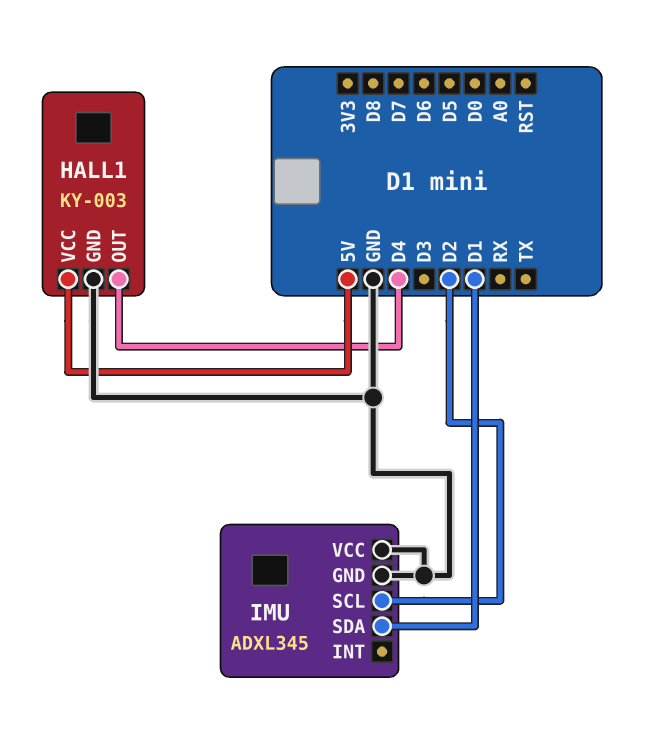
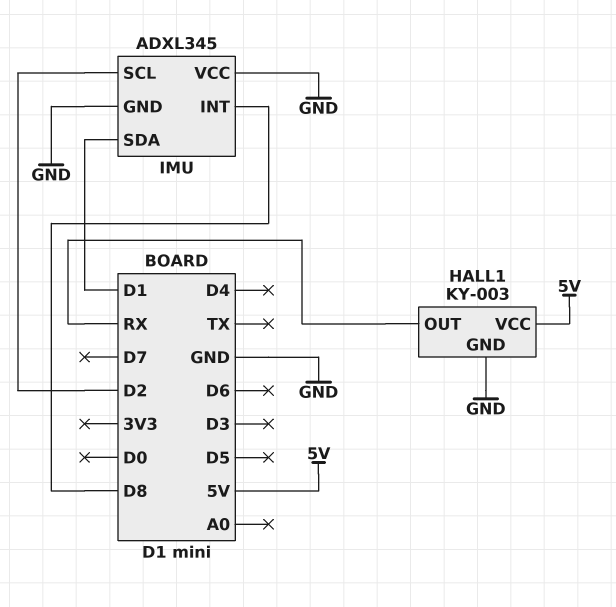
HALL1 pin OUT: D4 -> RX
IMU pin INT: none -> D8

